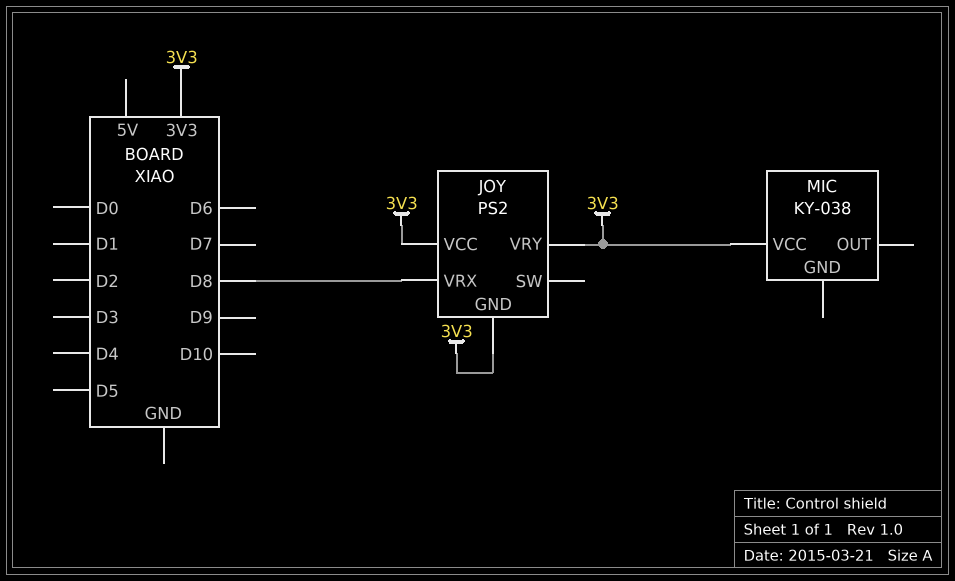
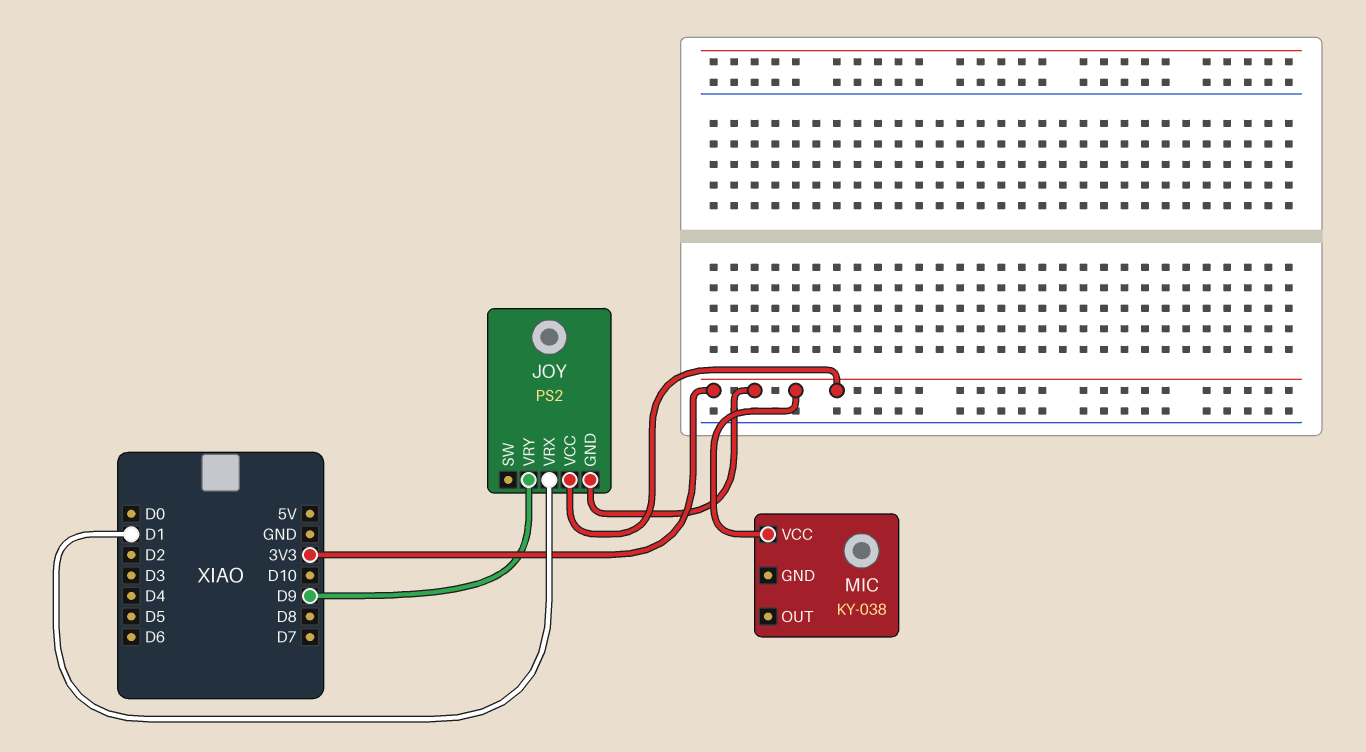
JOY pin VRX: D8 -> D1
JOY pin VRY: 3V3 -> D9

